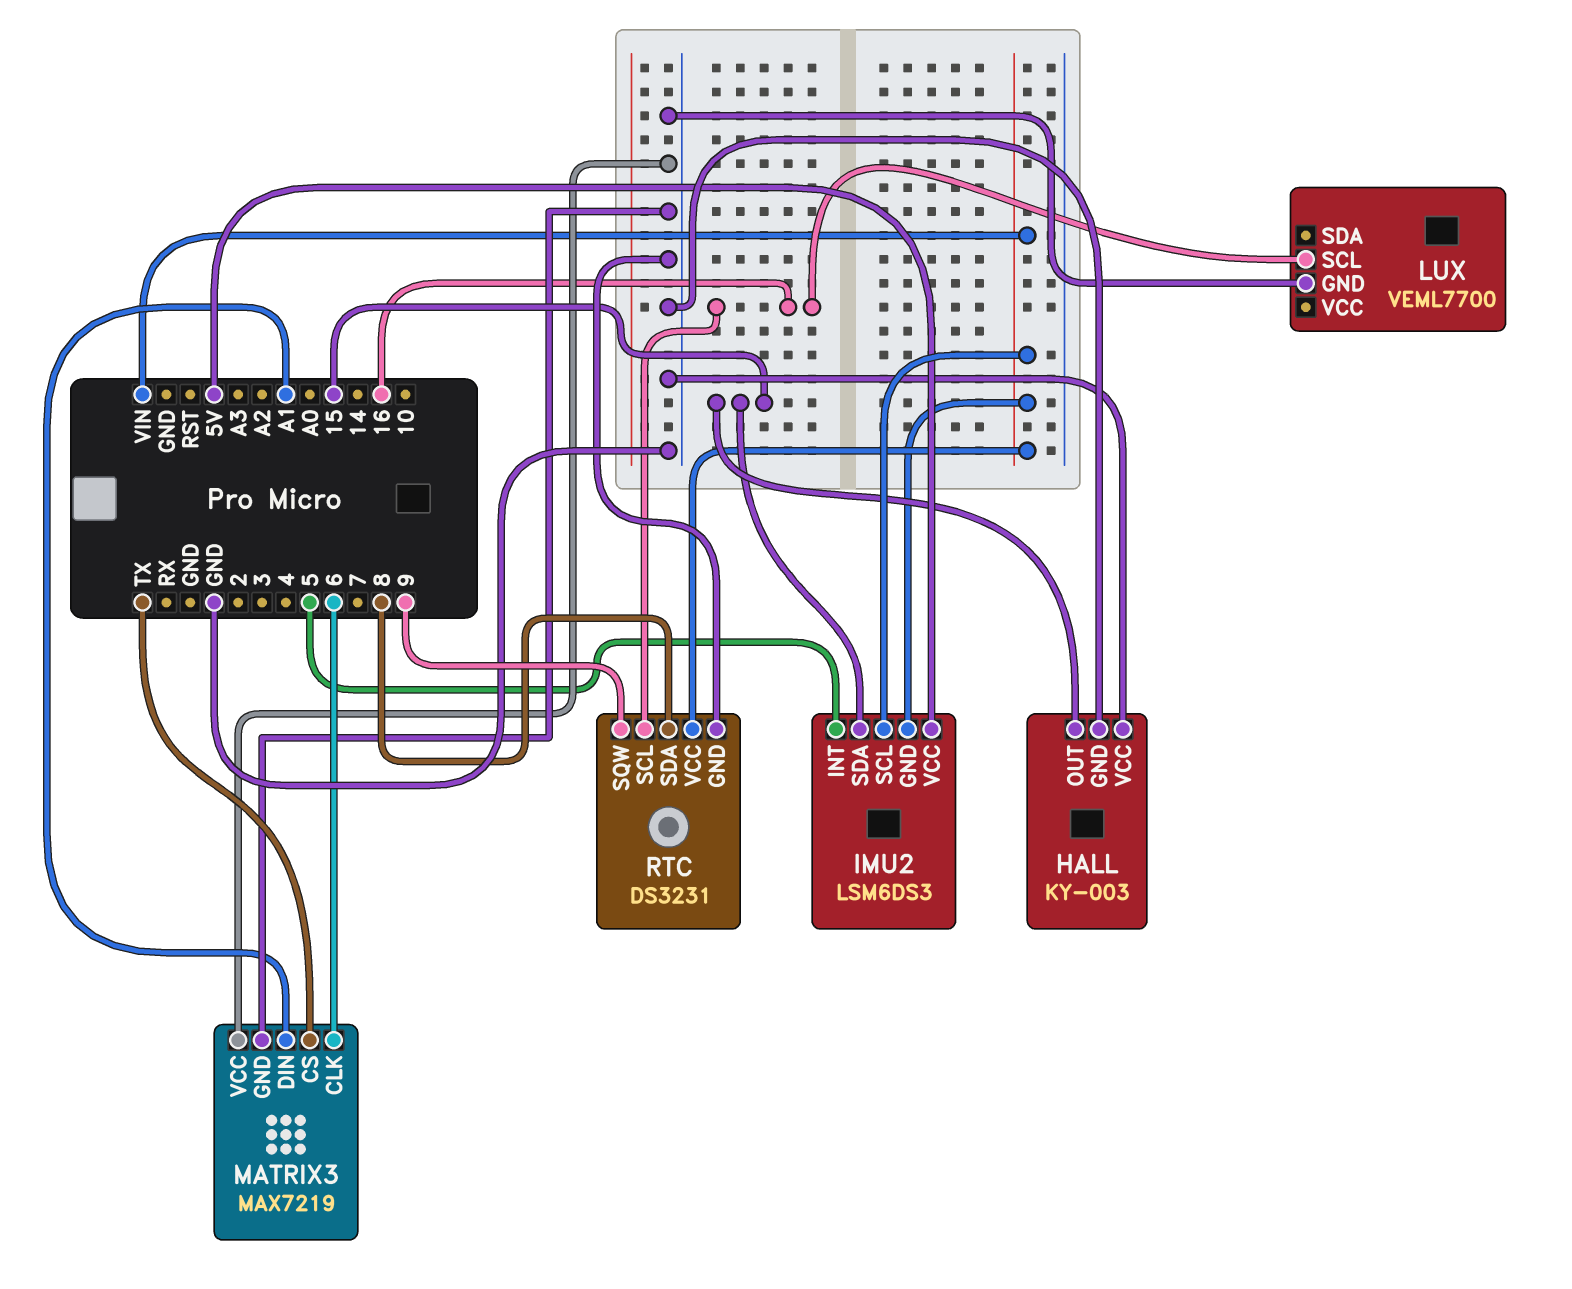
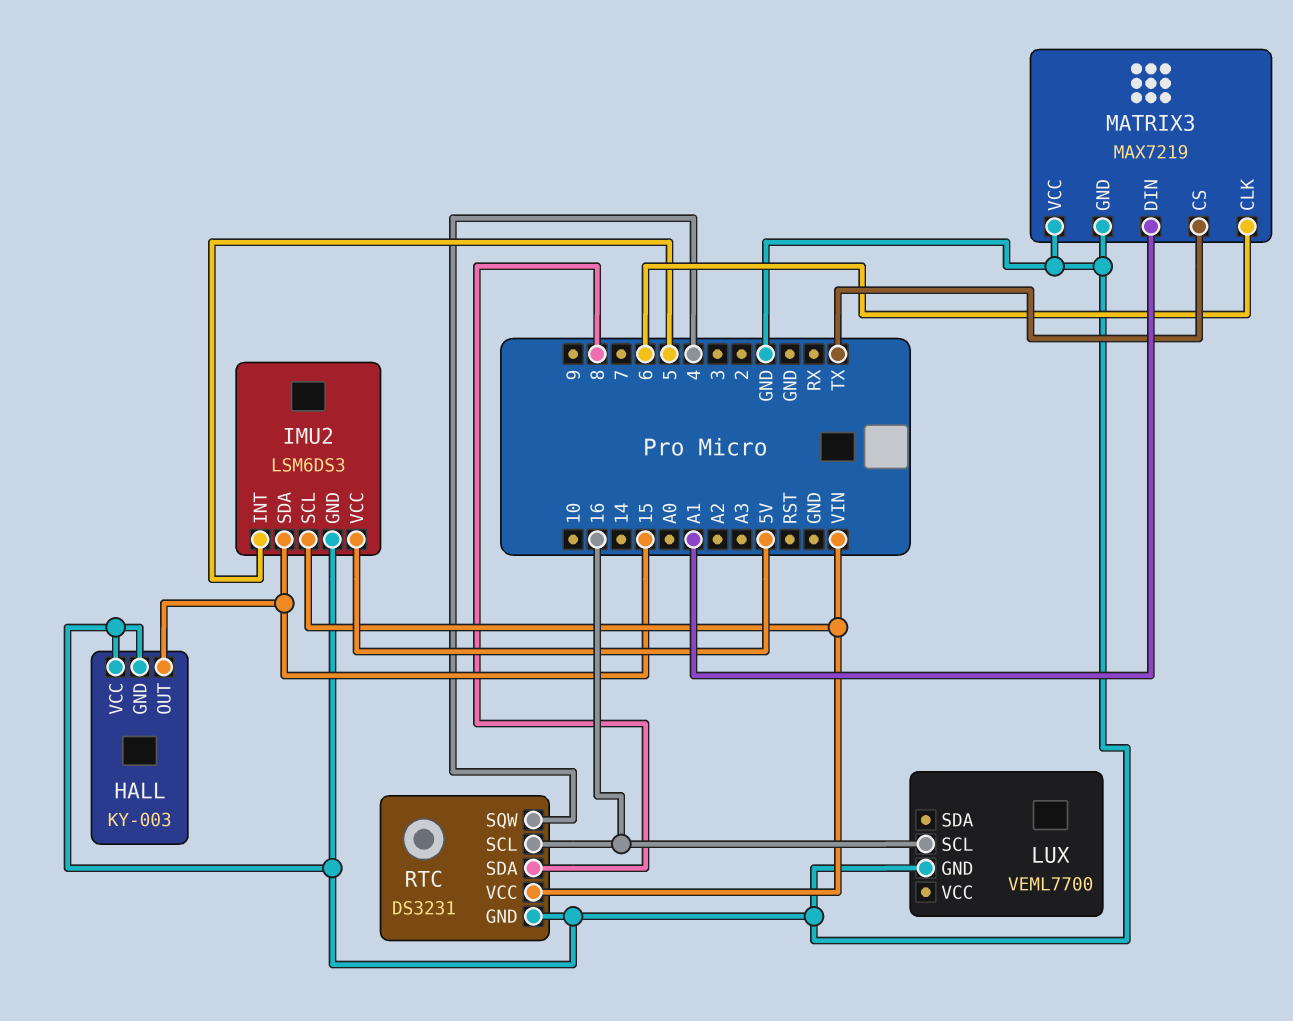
IMU2 pin GND: VIN -> GND
RTC pin SQW: 9 -> 4

